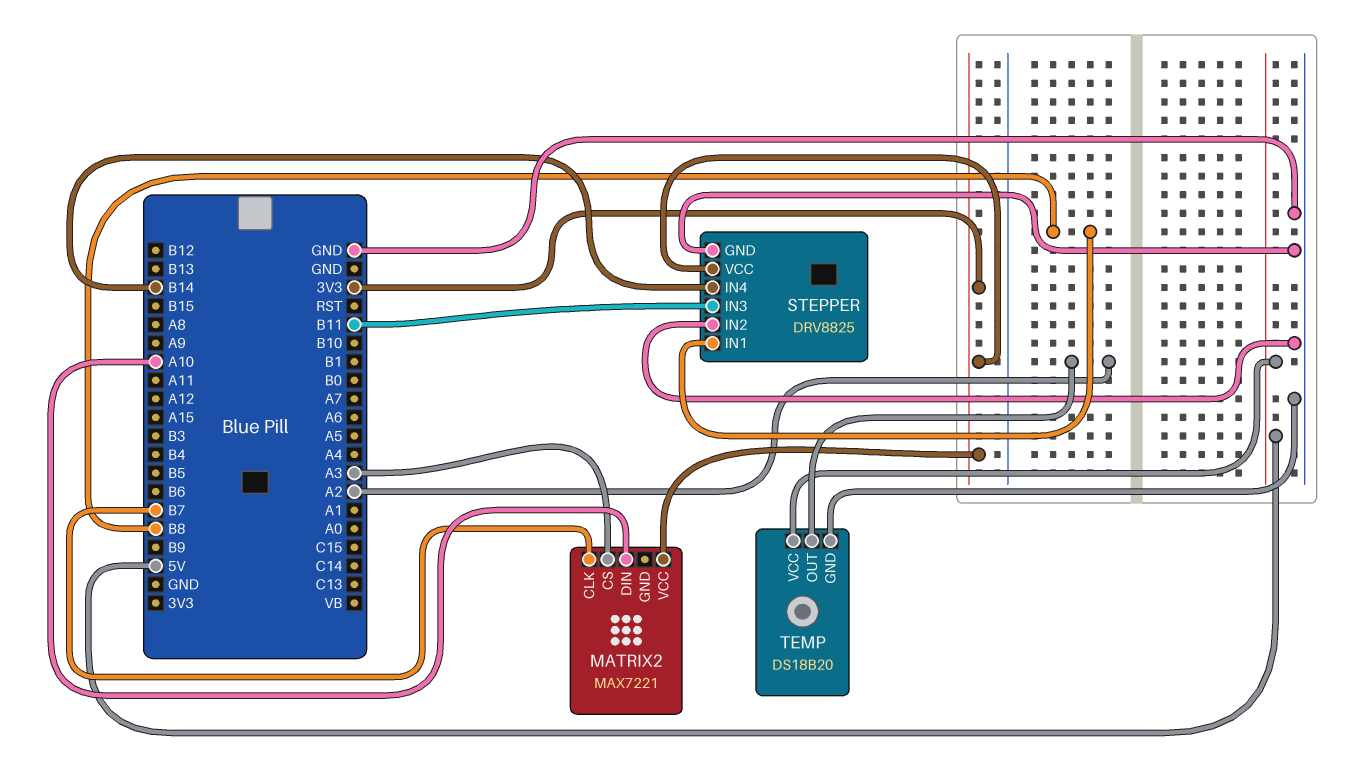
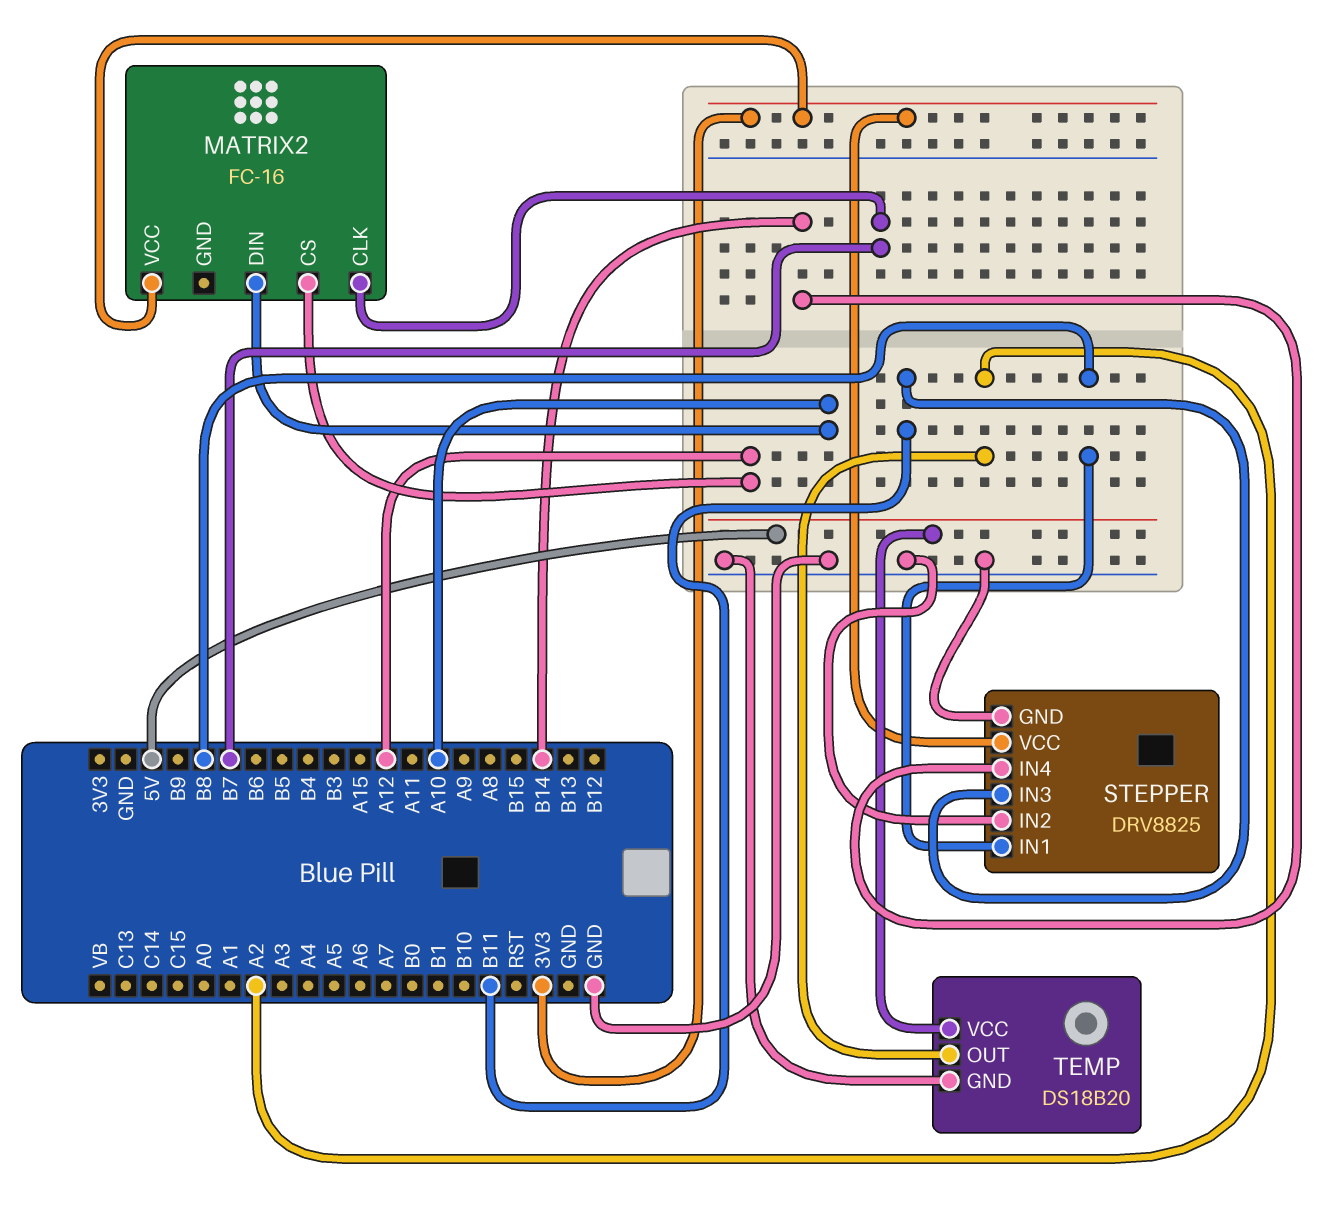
MATRIX2: MAX7221 -> FC-16
MATRIX2 pin CS: A3 -> A12

